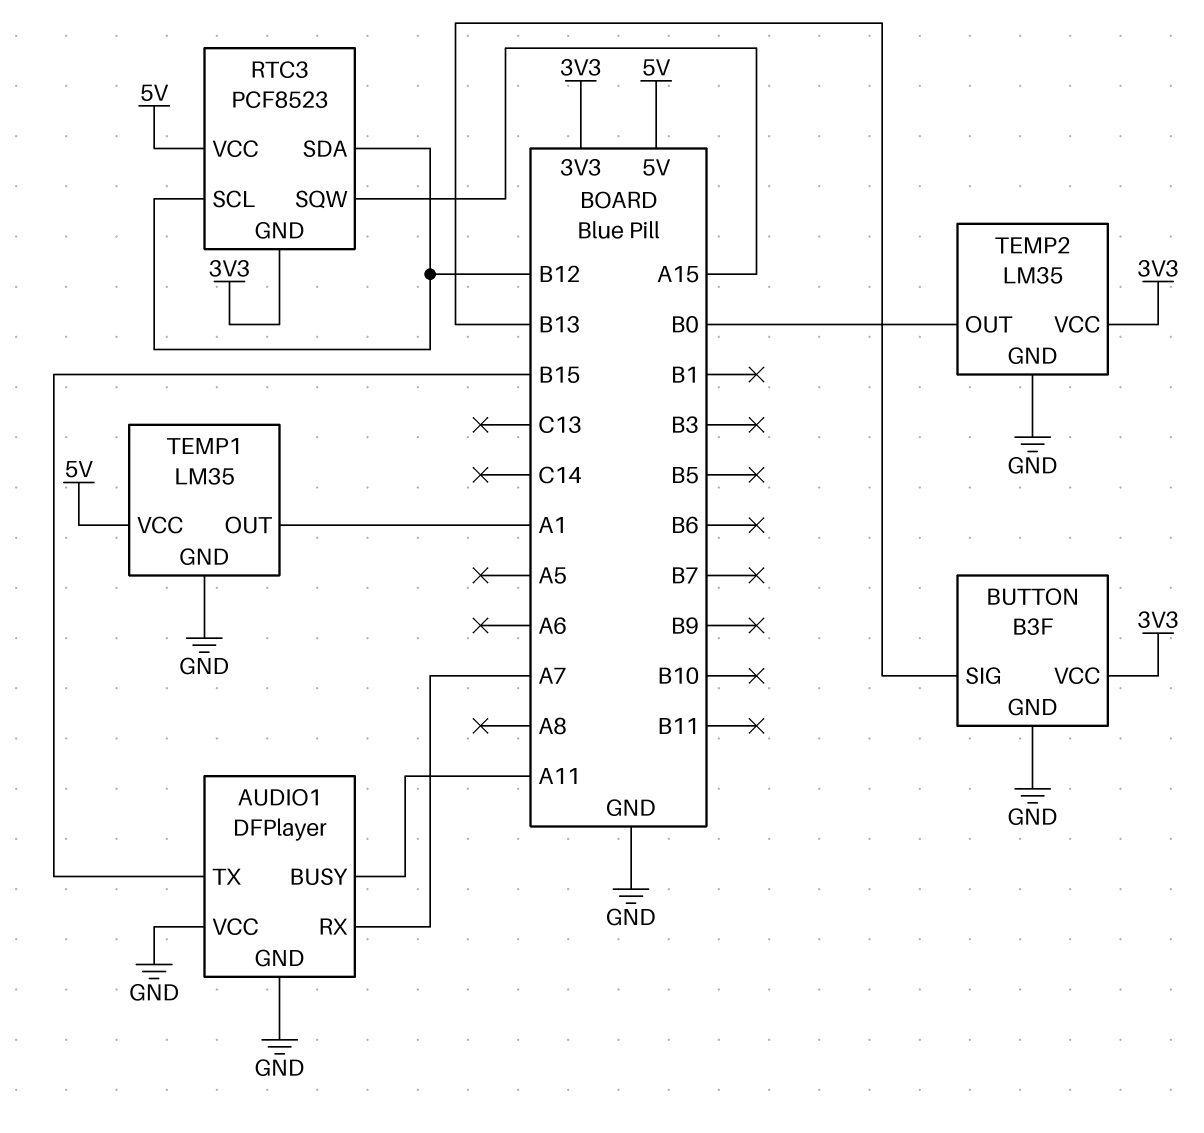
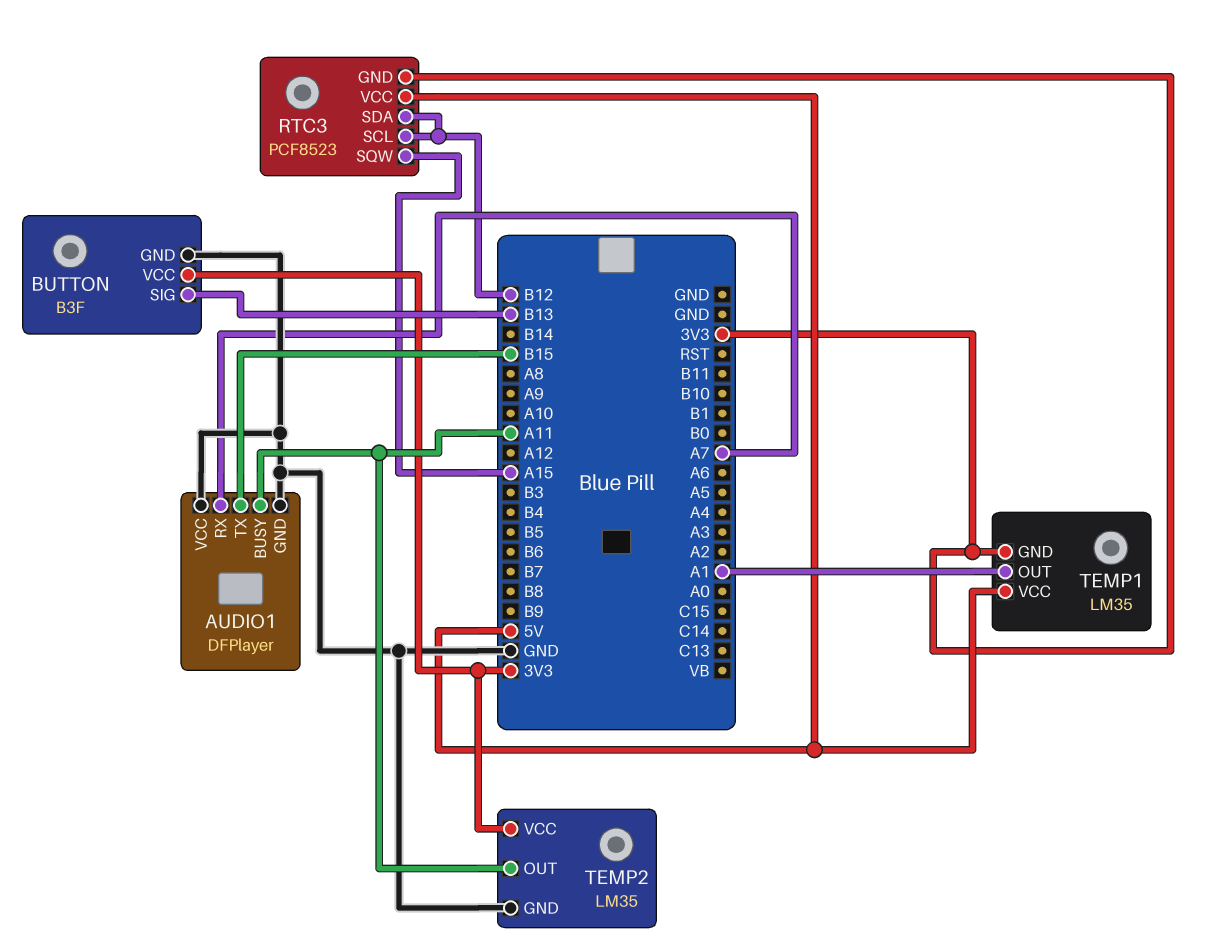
TEMP1 pin GND: GND -> 3V3
TEMP2 pin OUT: B0 -> A11

